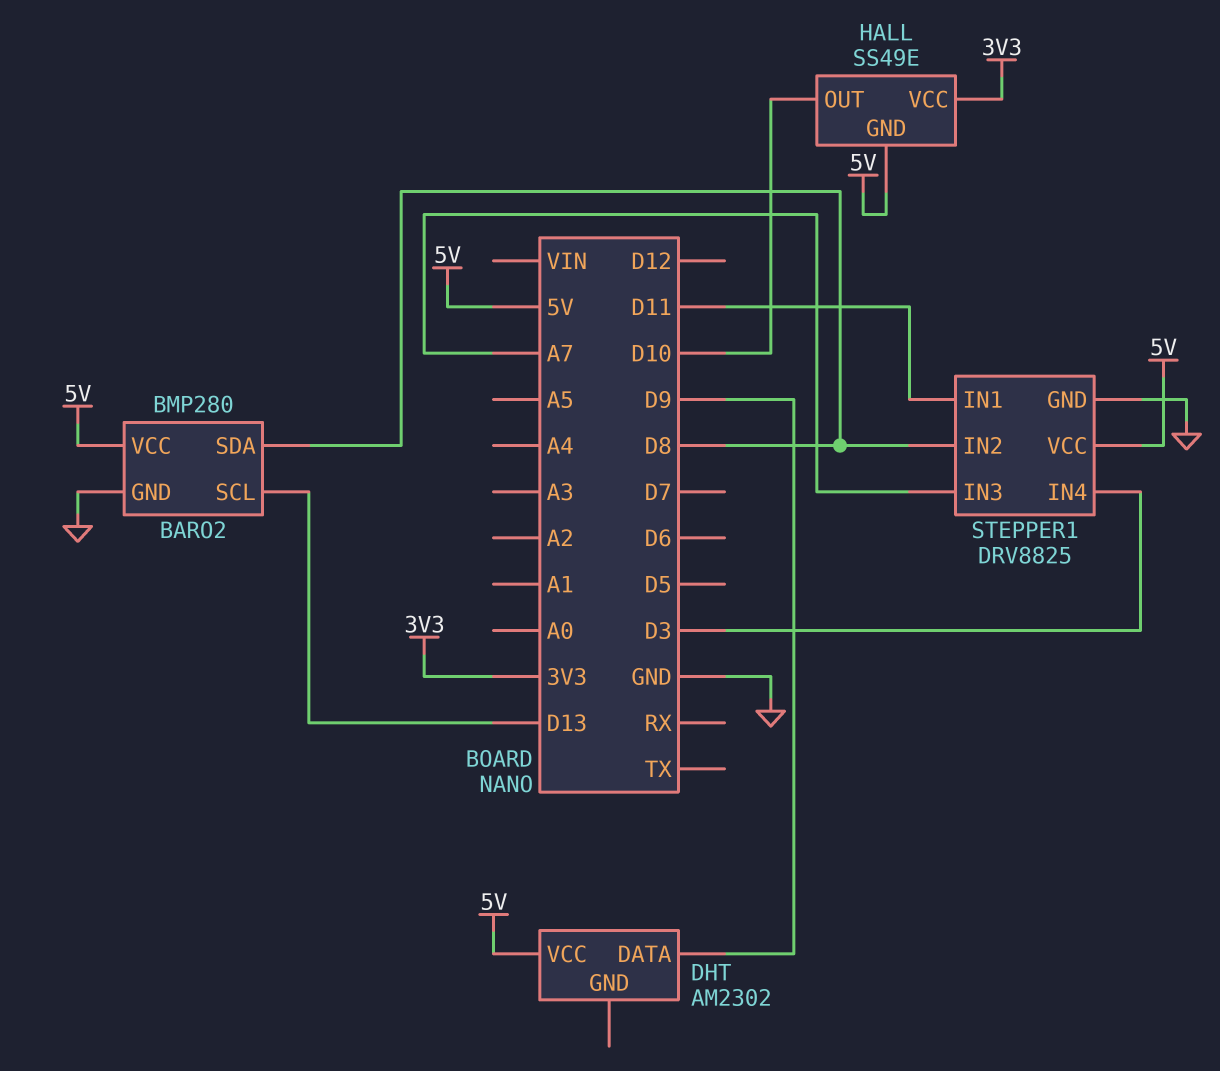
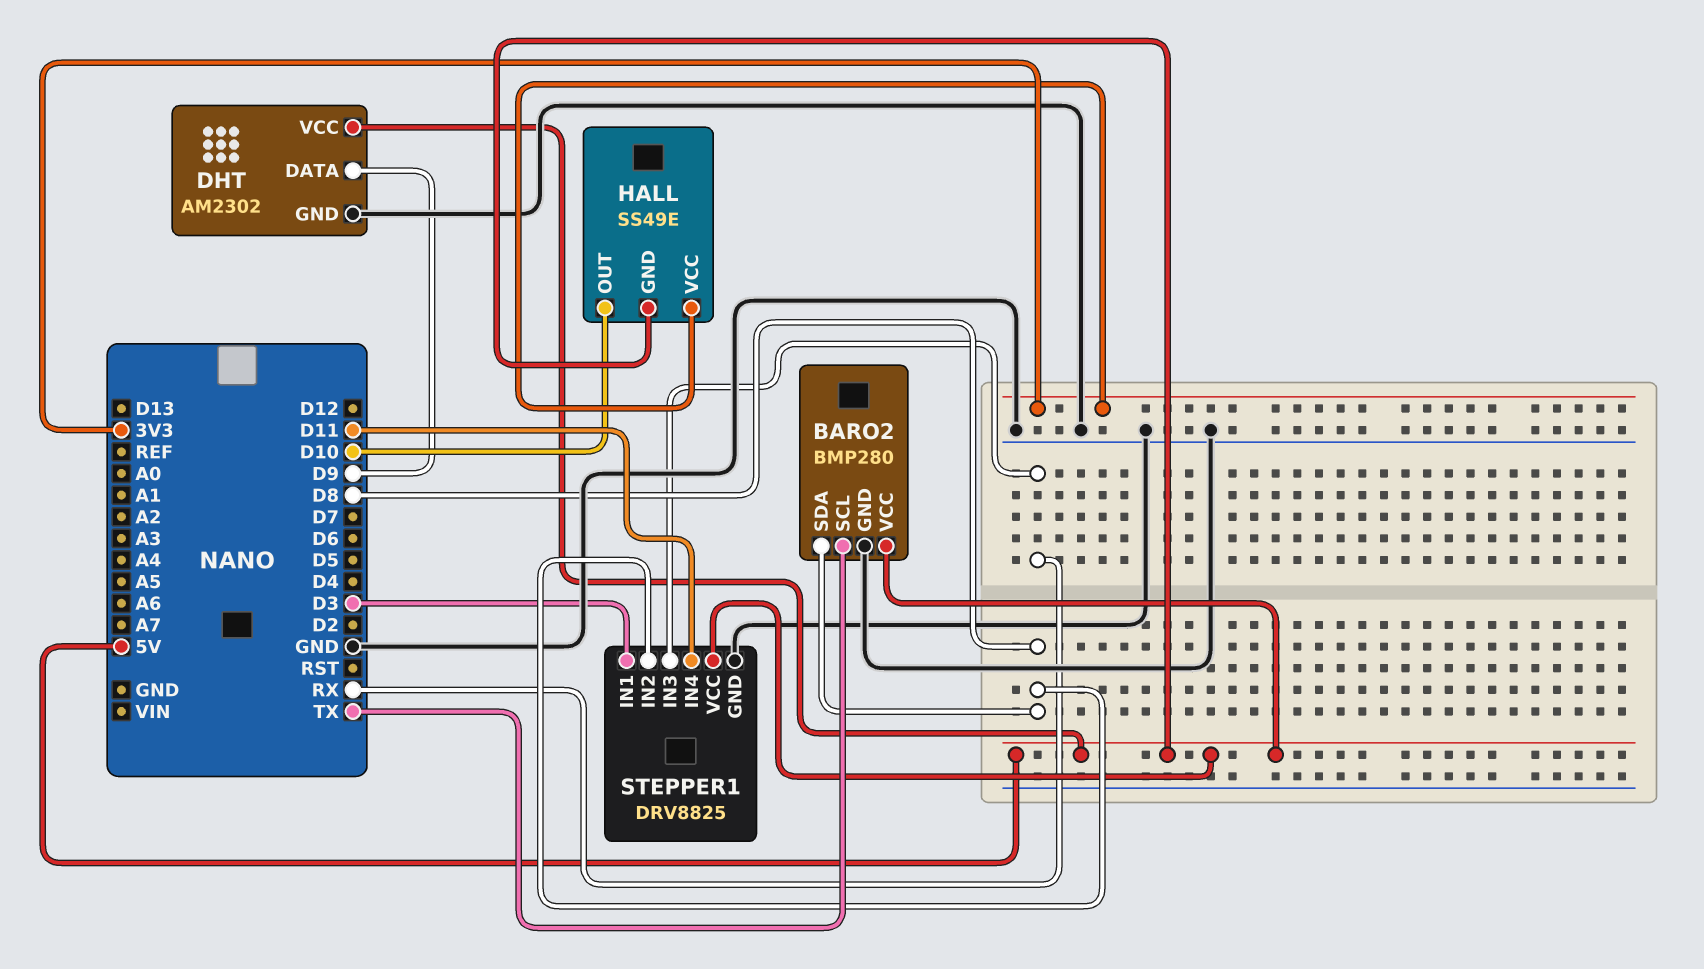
BARO2 pin SCL: D13 -> TX
DHT pin GND: none -> GND
STEPPER1 pin IN1: D11 -> D3
STEPPER1 pin IN3: A7 -> RX
STEPPER1 pin IN4: D3 -> D11

